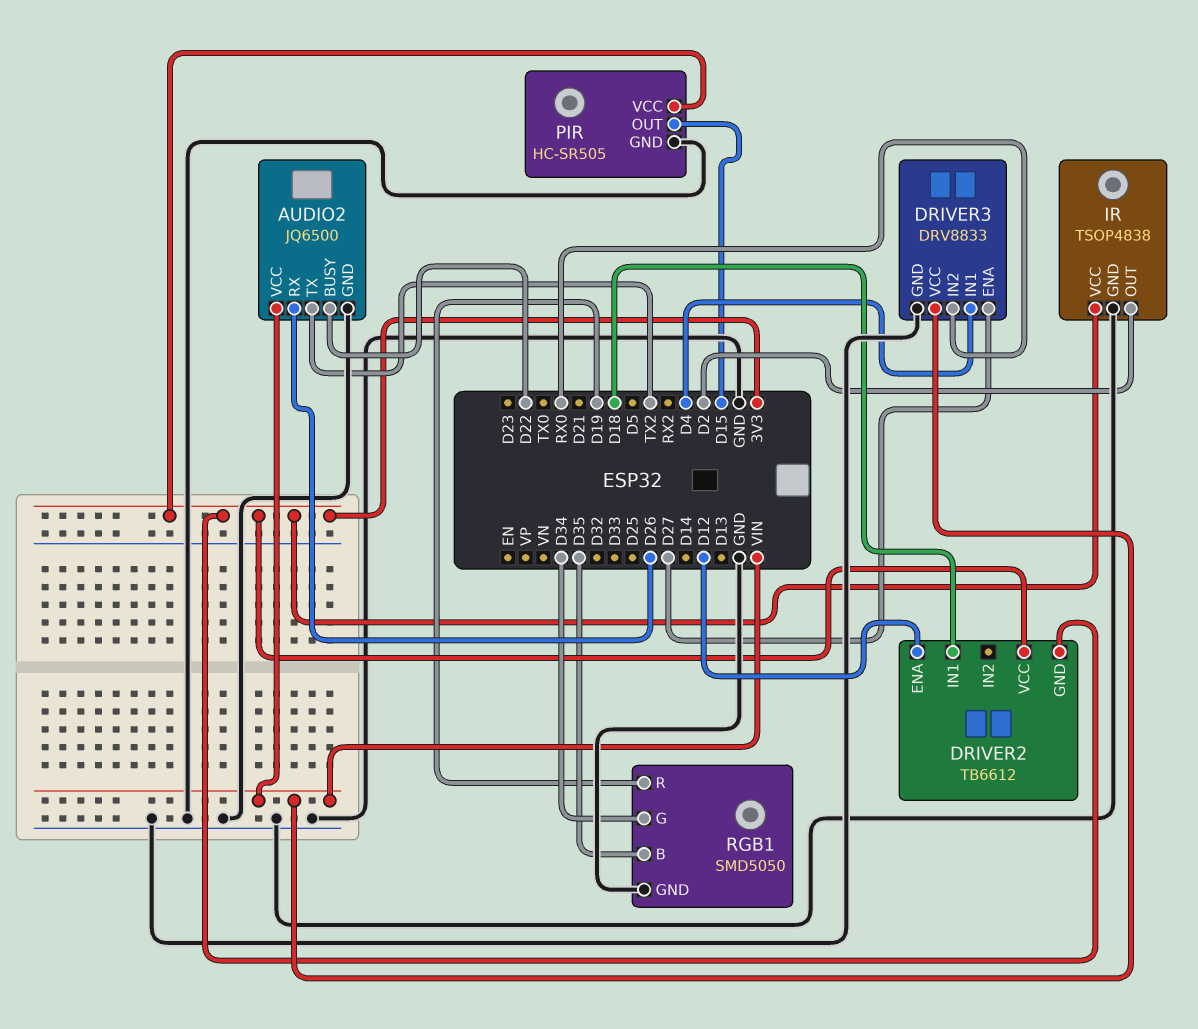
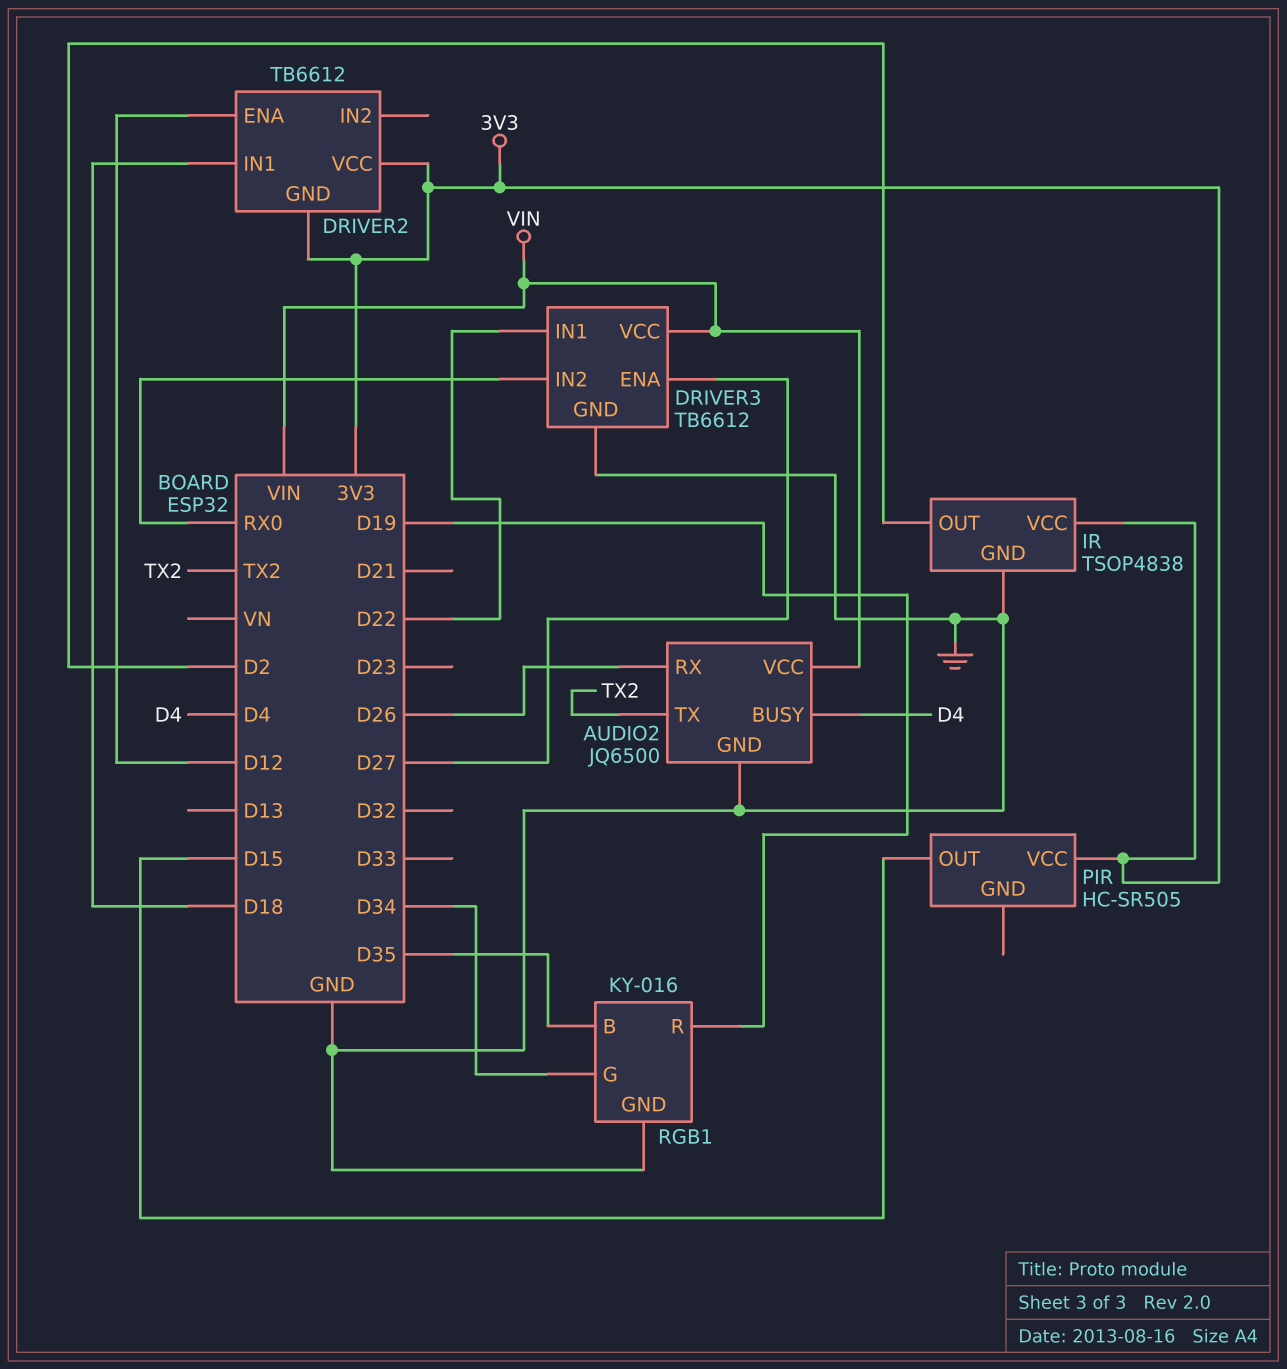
AUDIO2 pin BUSY: D22 -> D4
DRIVER3: DRV8833 -> TB6612
DRIVER3 pin IN1: D4 -> D22
PIR pin GND: GND -> none
RGB1: SMD5050 -> KY-016

